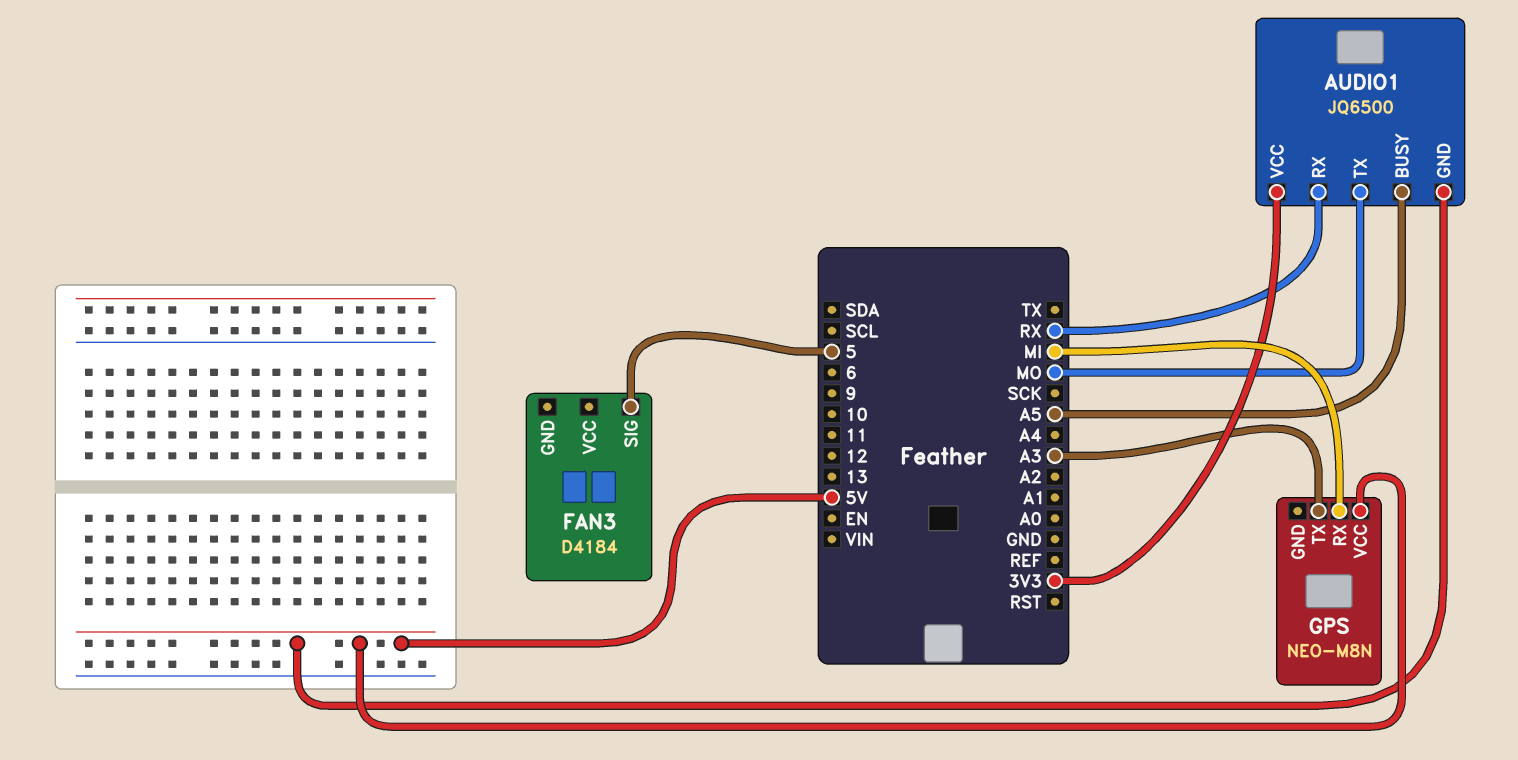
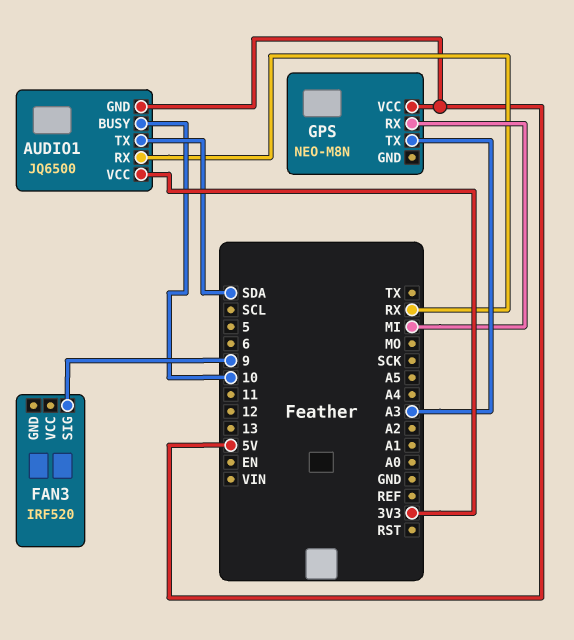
AUDIO1 pin BUSY: A5 -> 10
AUDIO1 pin TX: MO -> SDA
FAN3: D4184 -> IRF520
FAN3 pin SIG: 5 -> 9

